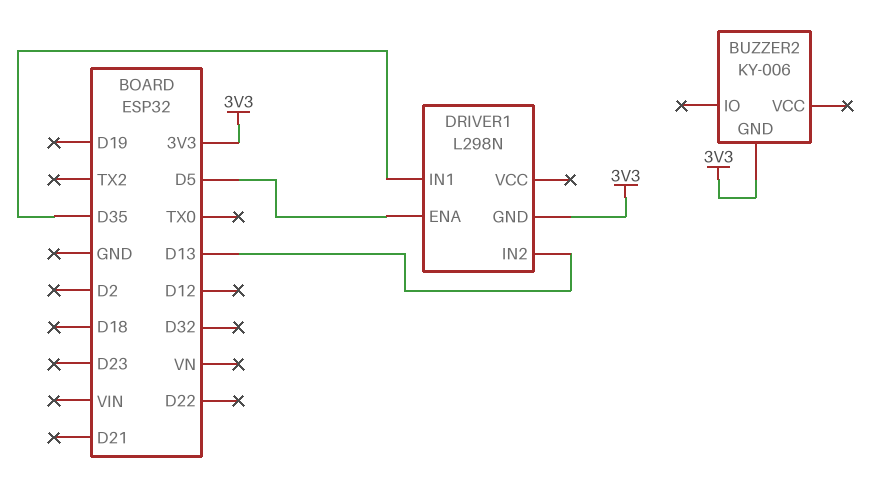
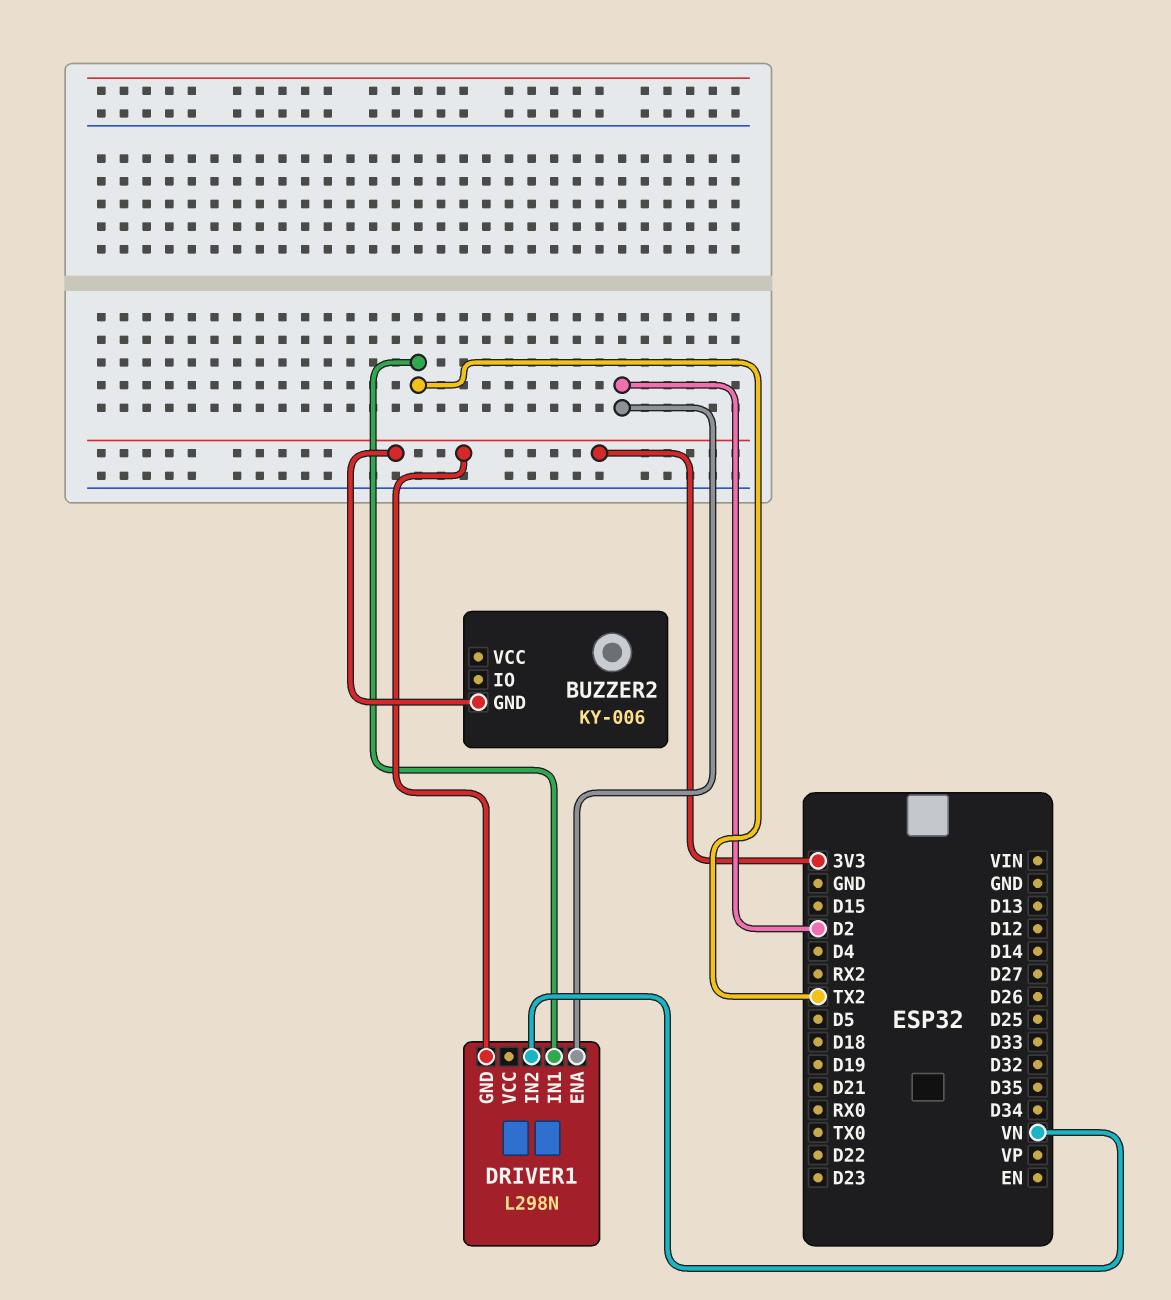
DRIVER1 pin ENA: D5 -> D2
DRIVER1 pin IN1: D35 -> TX2
DRIVER1 pin IN2: D13 -> VN

